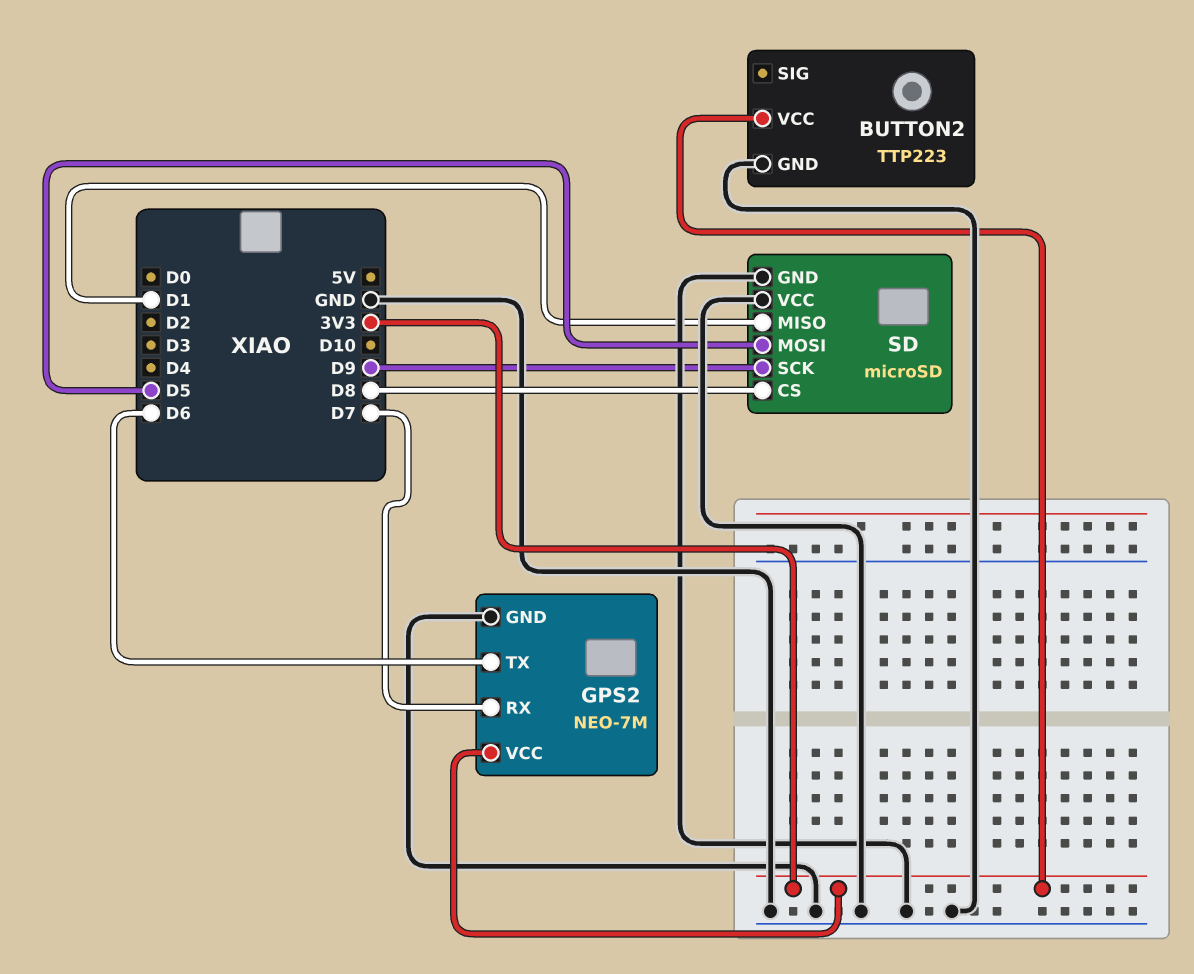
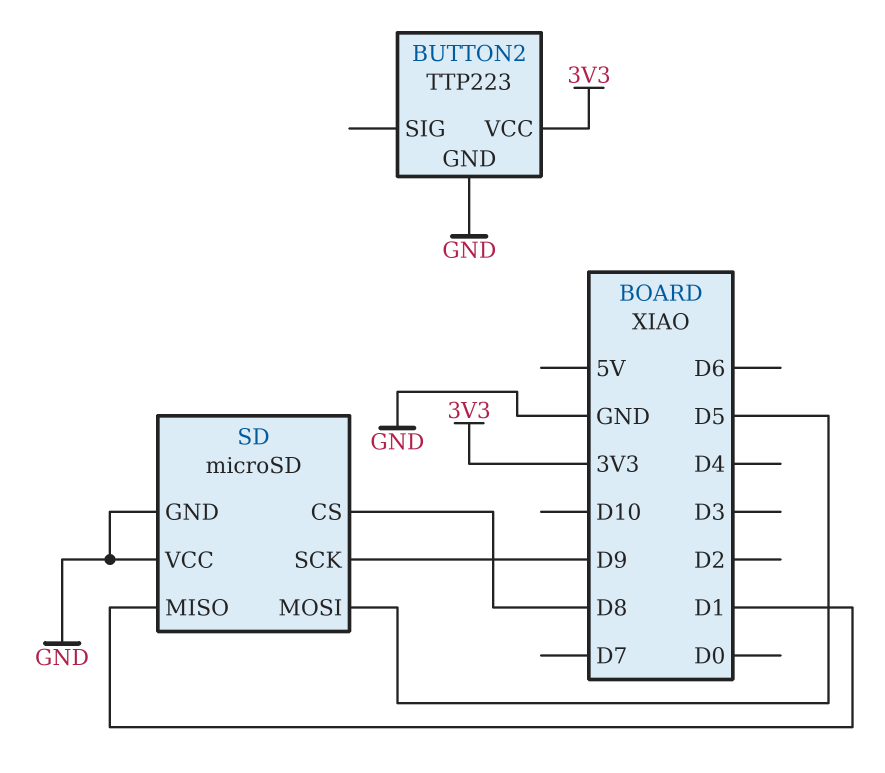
GPS2: NEO-7M -> none
GPS2 pin GND: GND -> none
GPS2 pin RX: D7 -> none
GPS2 pin TX: D6 -> none
GPS2 pin VCC: 3V3 -> none

